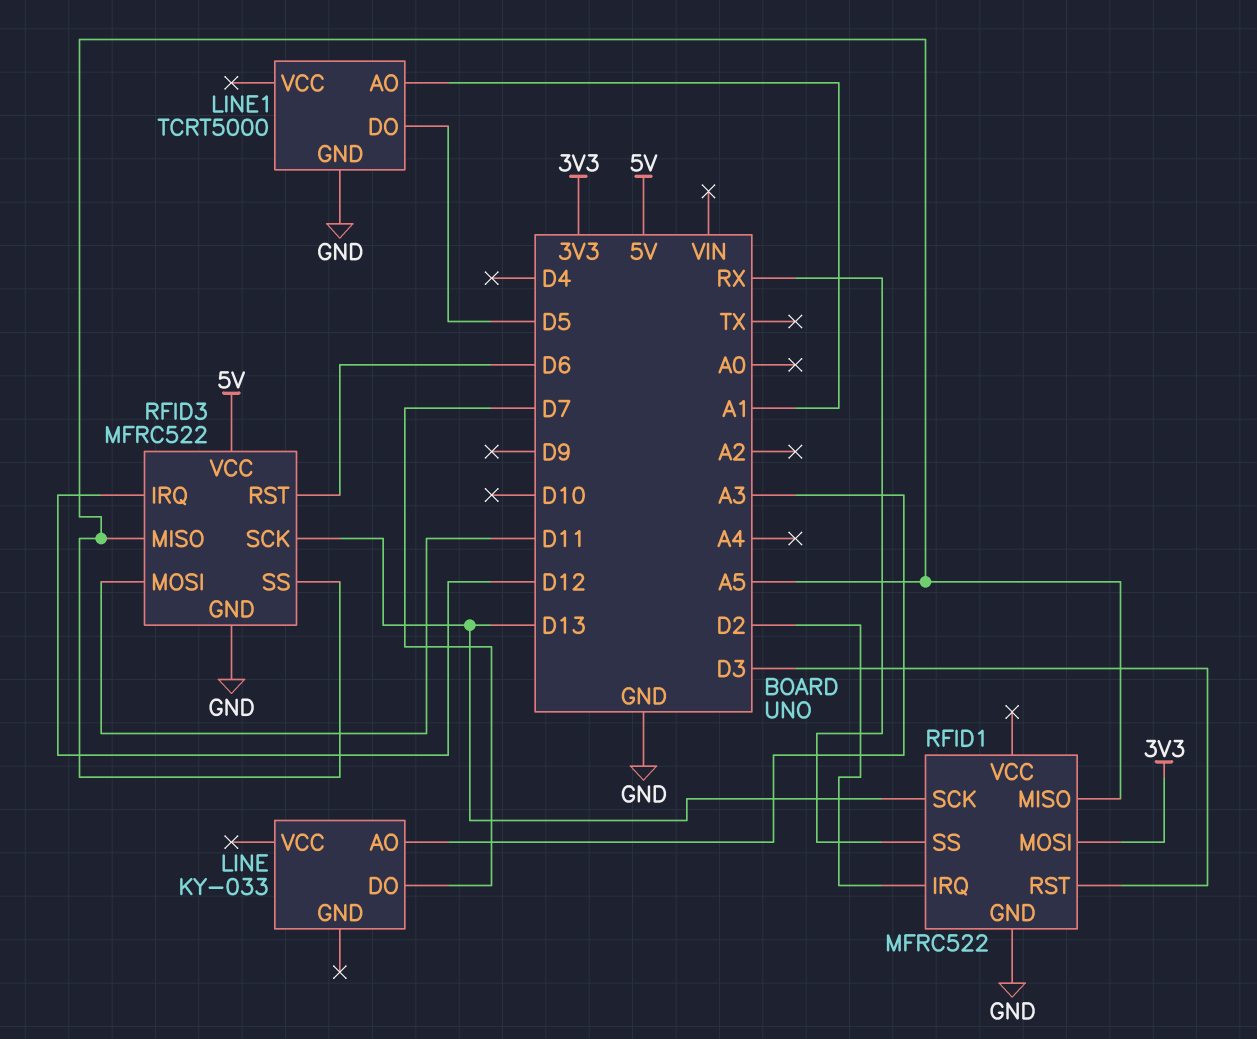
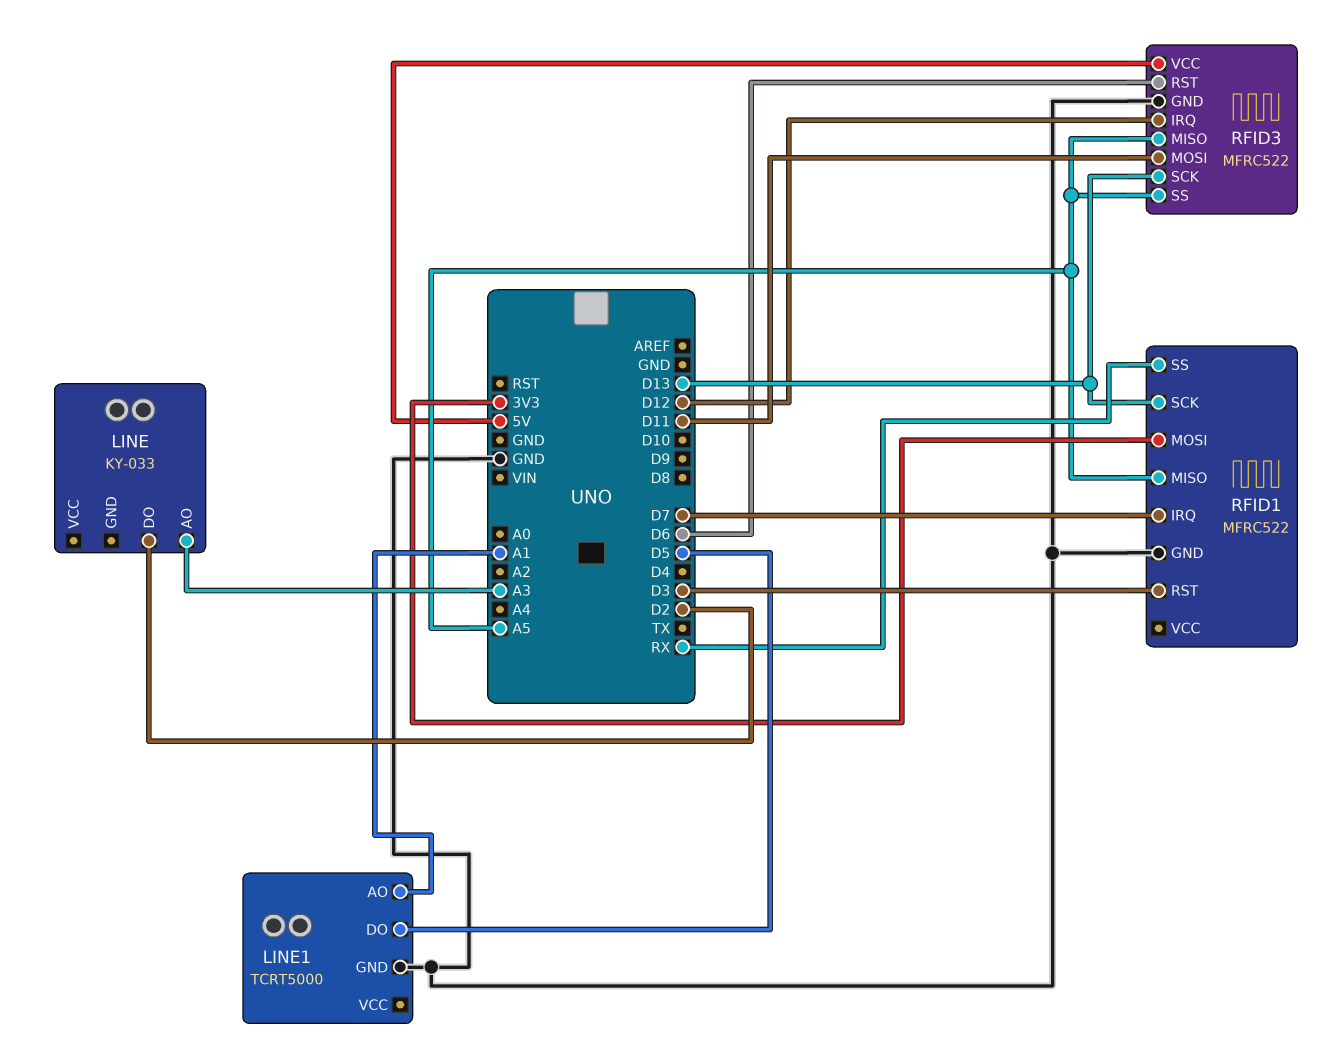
LINE pin DO: D7 -> D2
RFID1 pin IRQ: D2 -> D7

